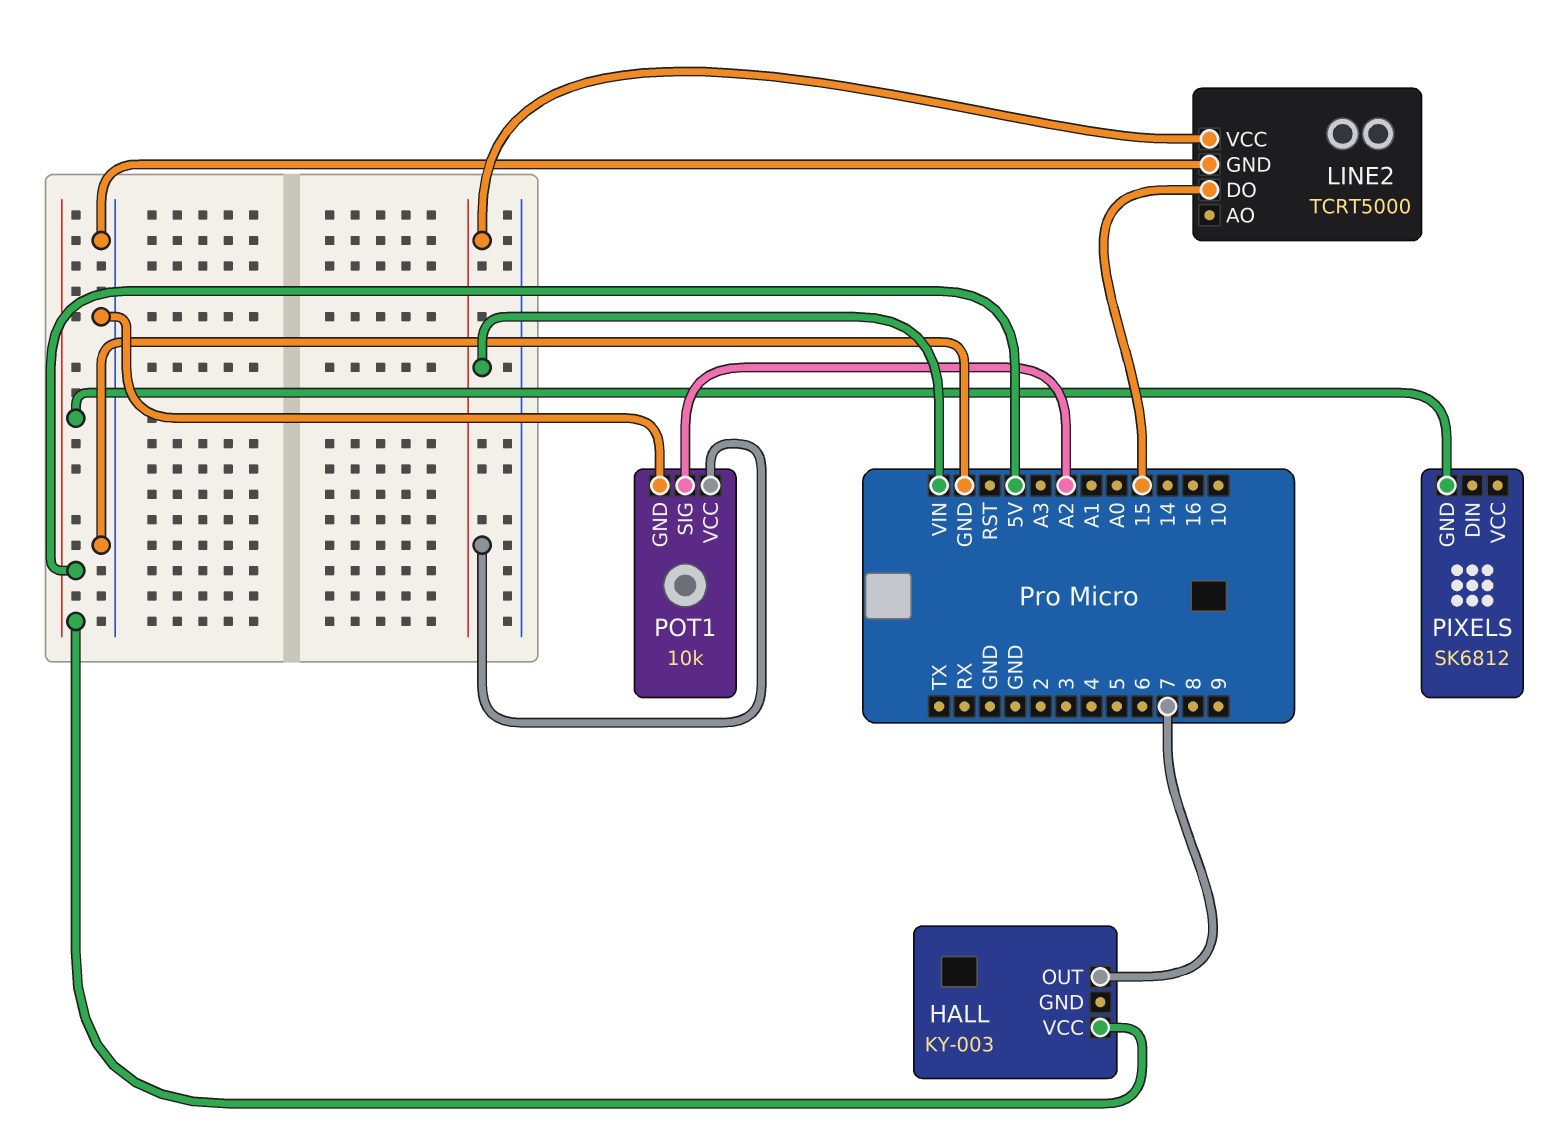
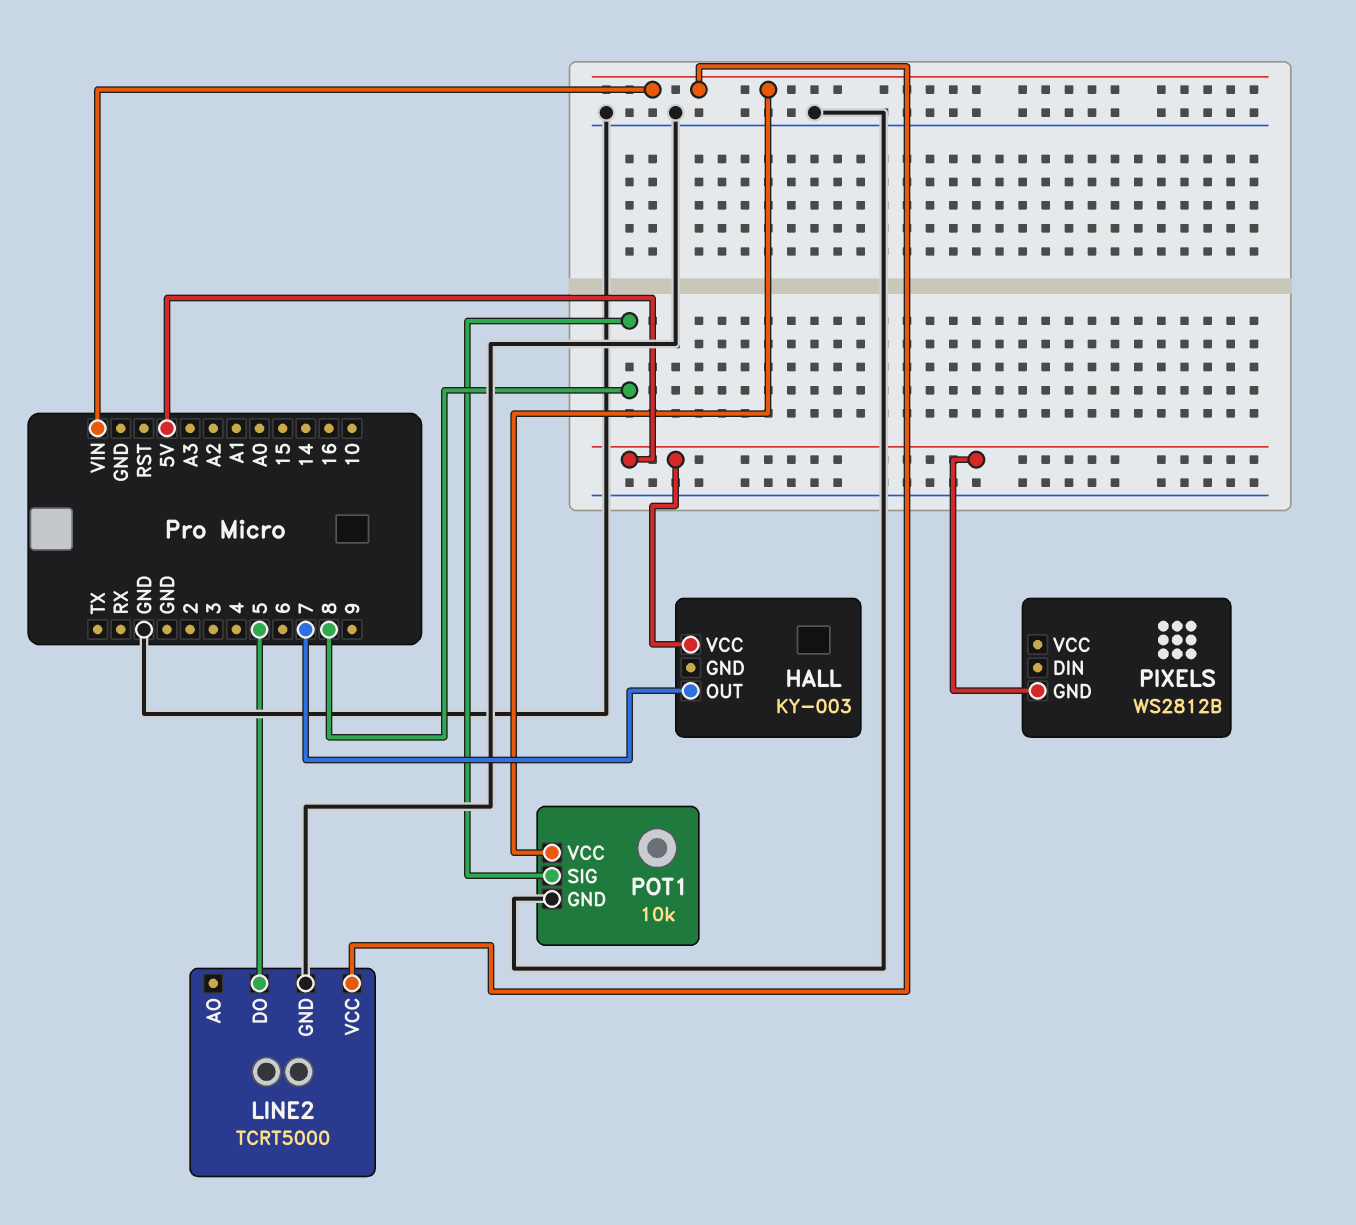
LINE2 pin DO: 15 -> 5
PIXELS: SK6812 -> WS2812B
POT1 pin SIG: A2 -> 8

